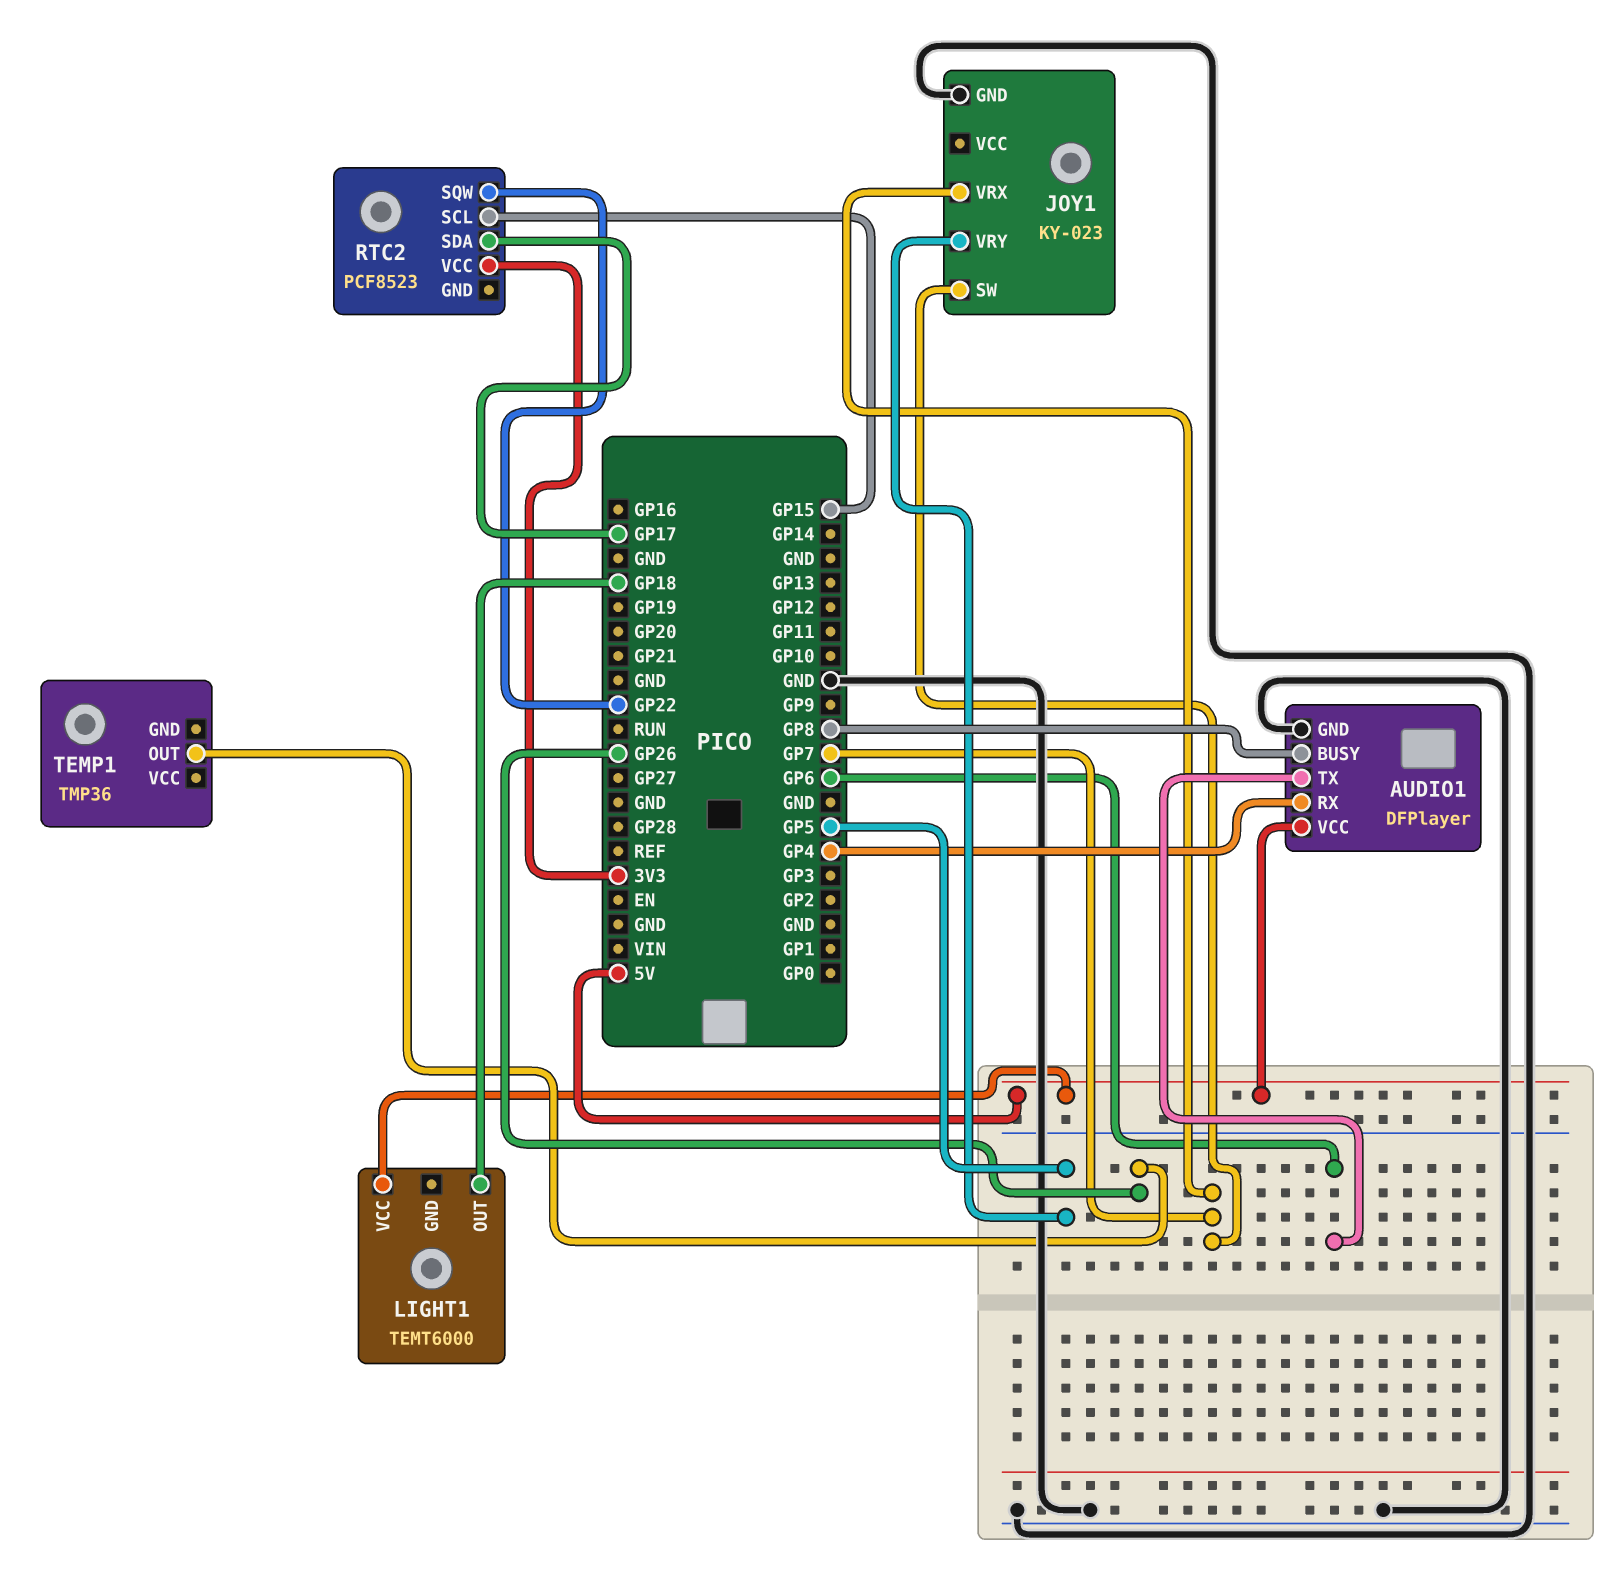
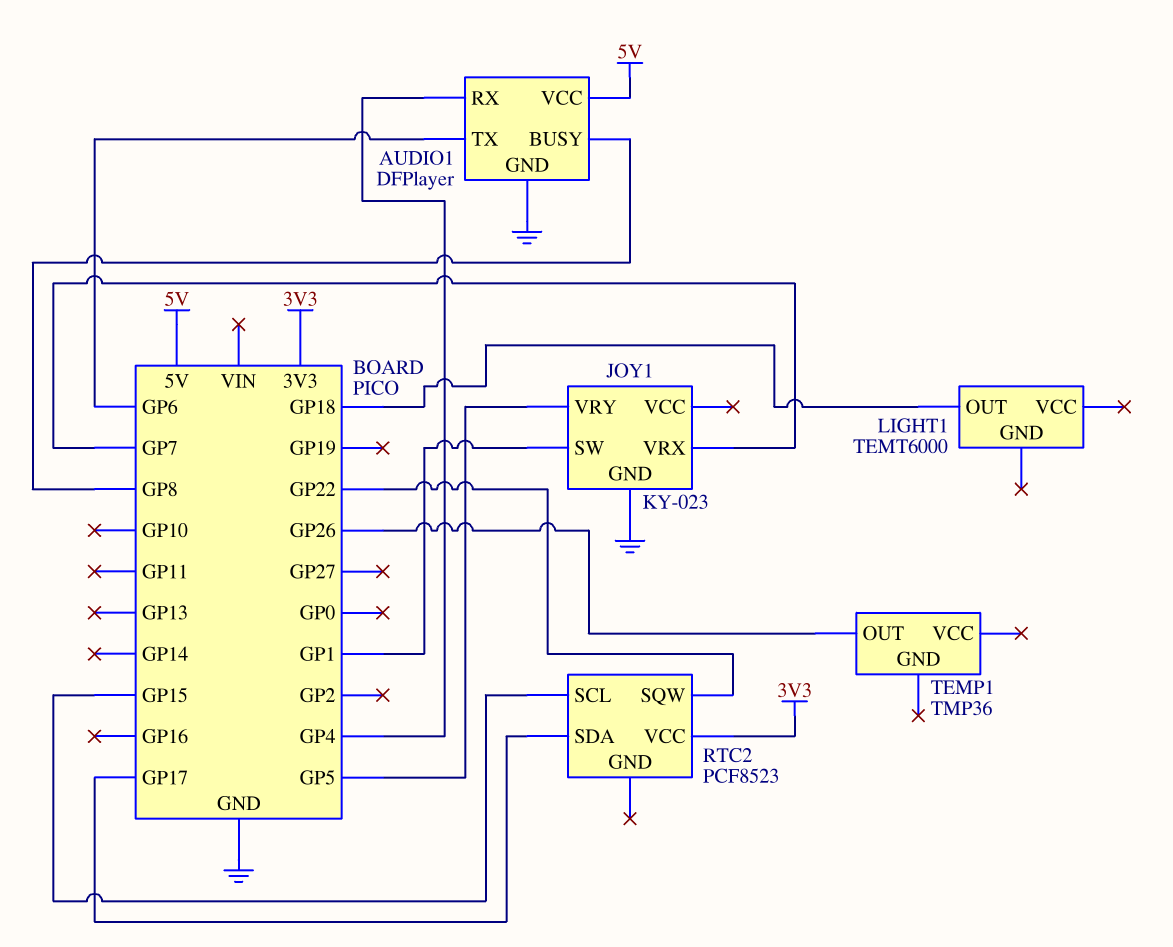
JOY1 pin SW: GP7 -> GP1
LIGHT1 pin VCC: 5V -> none

